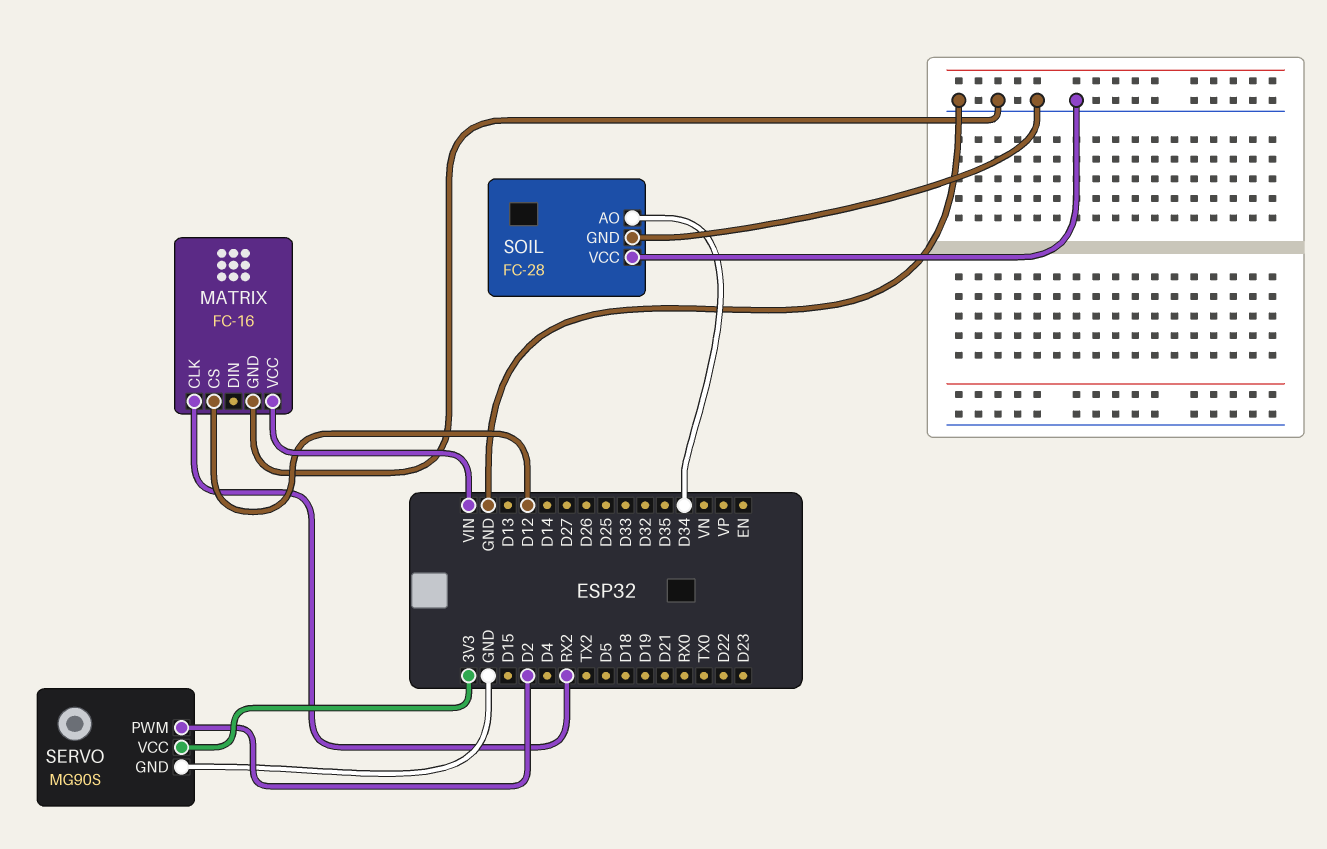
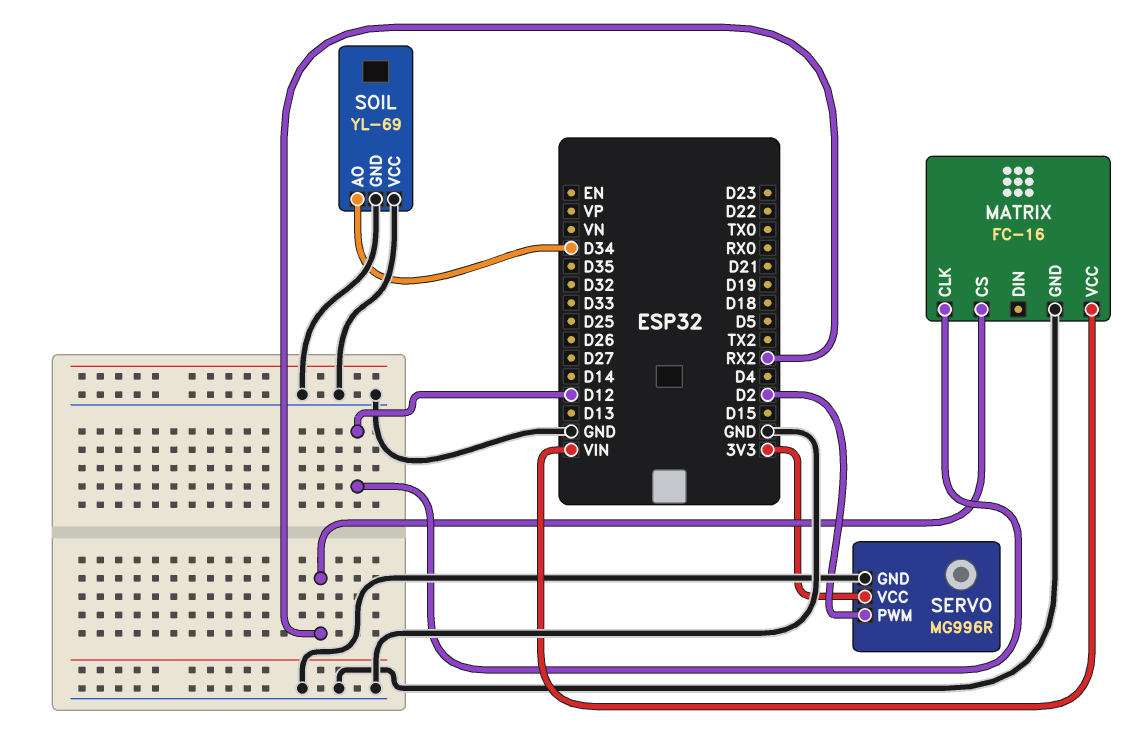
MATRIX pin CLK: RX2 -> D12
MATRIX pin CS: D12 -> RX2
SERVO: MG90S -> MG996R
SOIL: FC-28 -> YL-69

